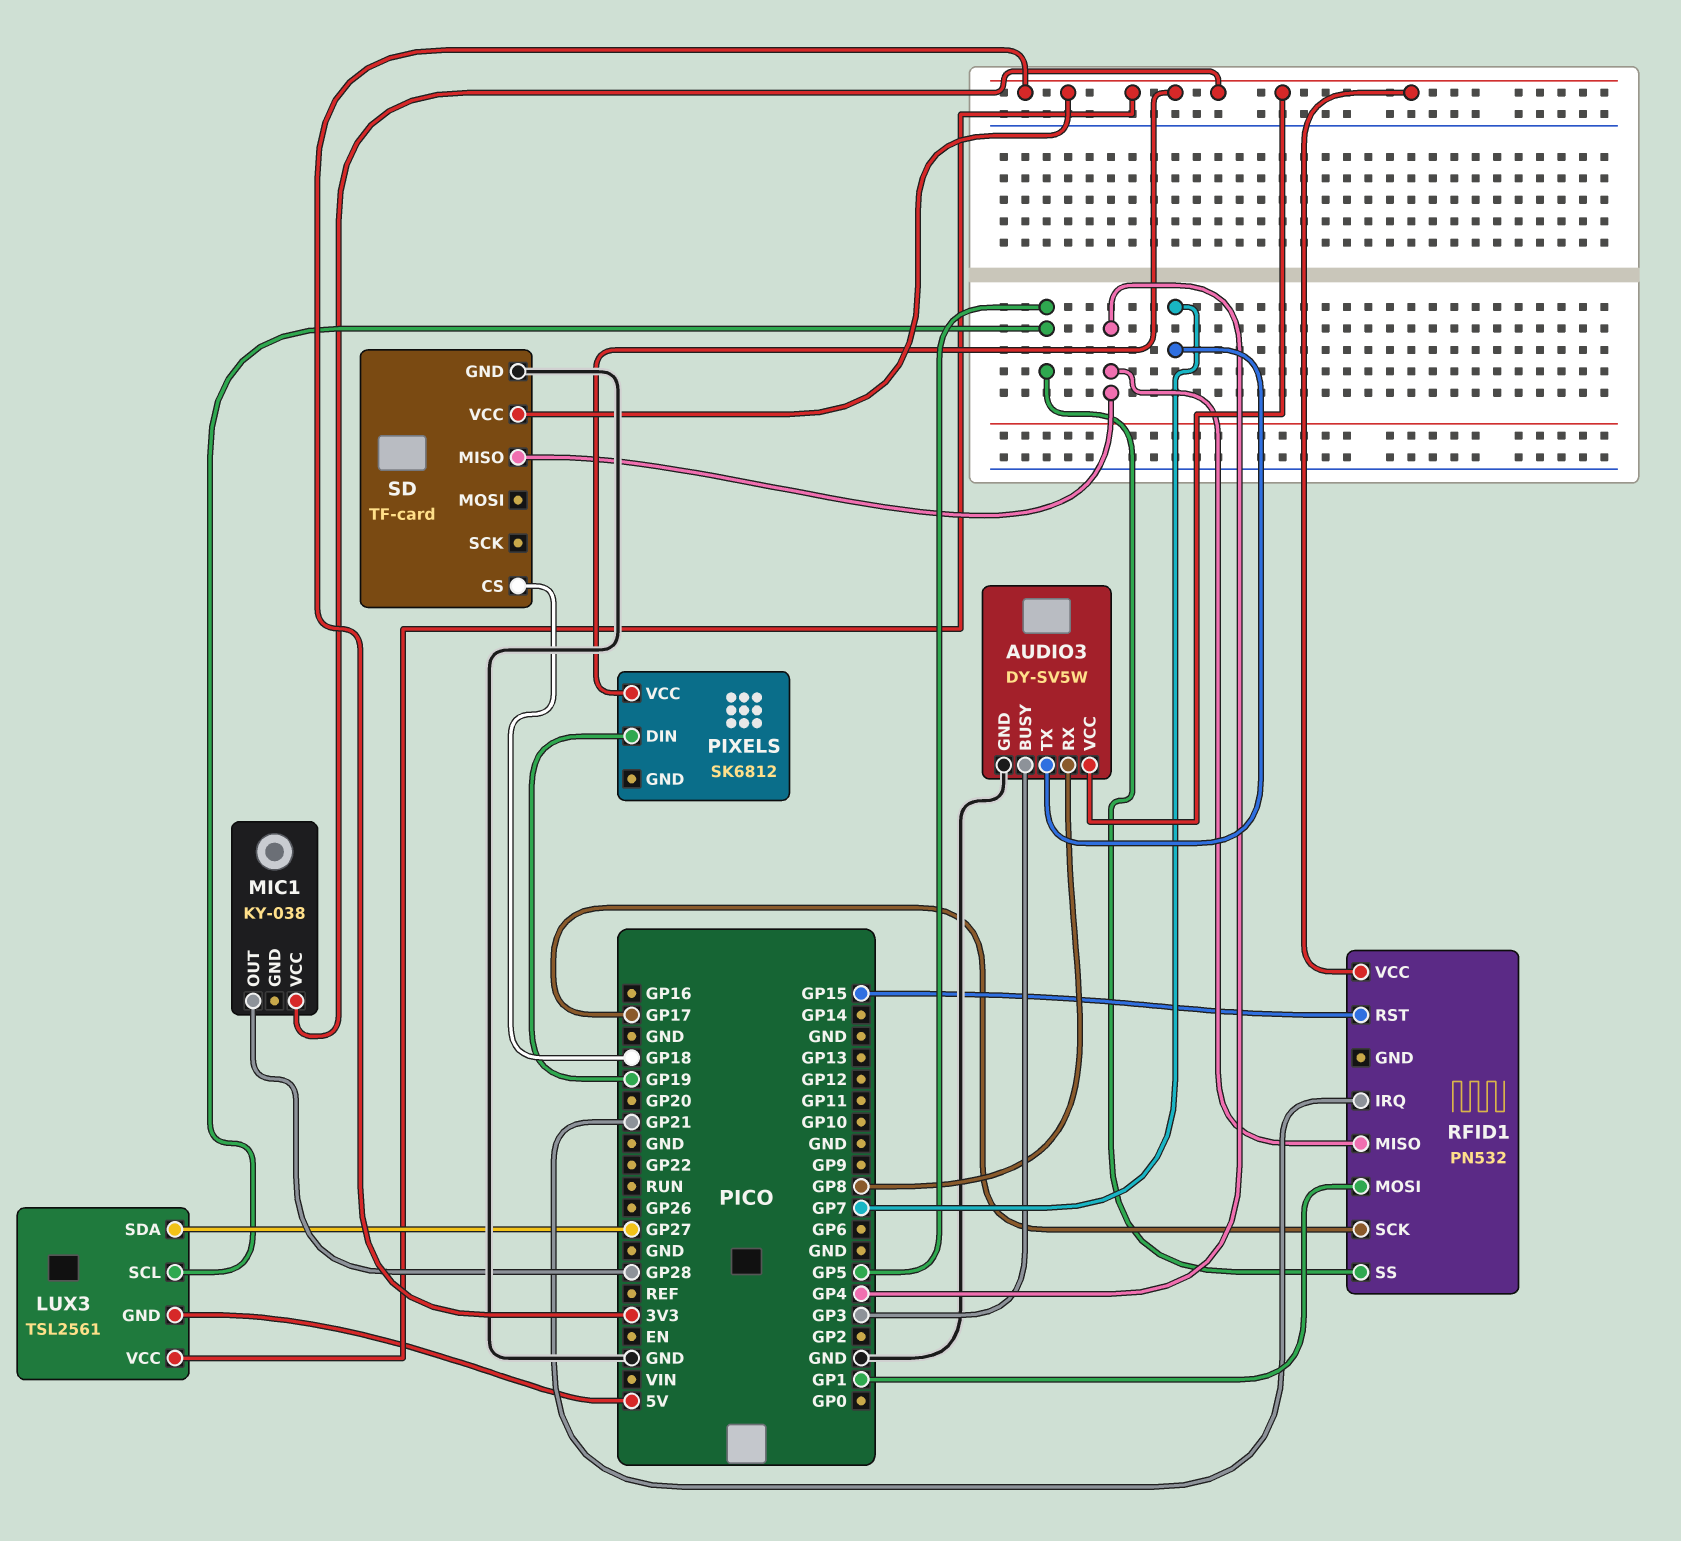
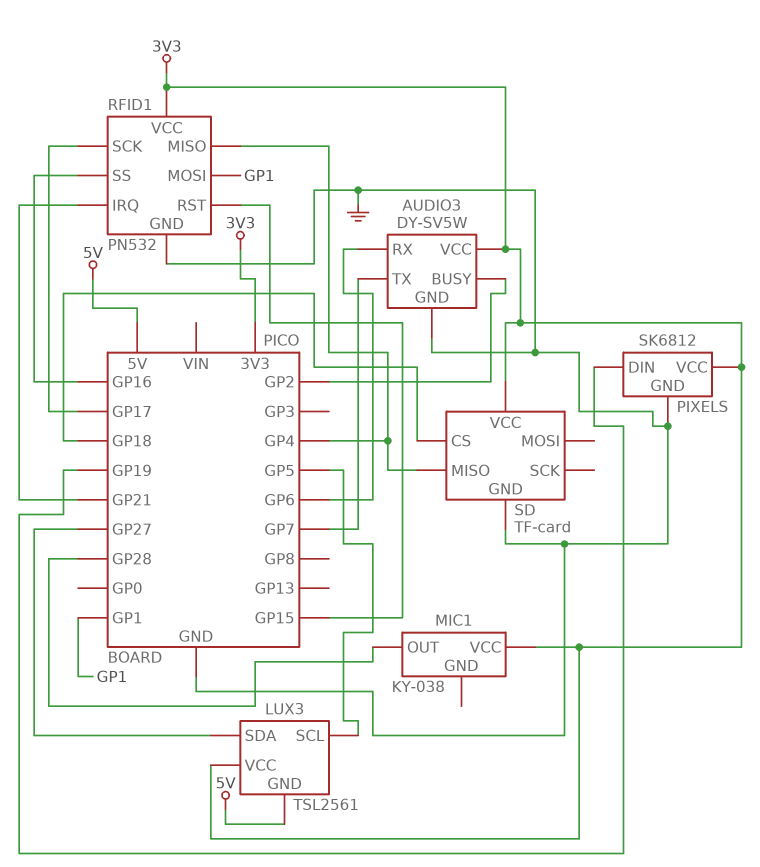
AUDIO3 pin BUSY: GP3 -> GP2
AUDIO3 pin RX: GP8 -> GP6
PIXELS pin GND: none -> GND
RFID1 pin GND: none -> GND
RFID1 pin SS: GP5 -> GP16

